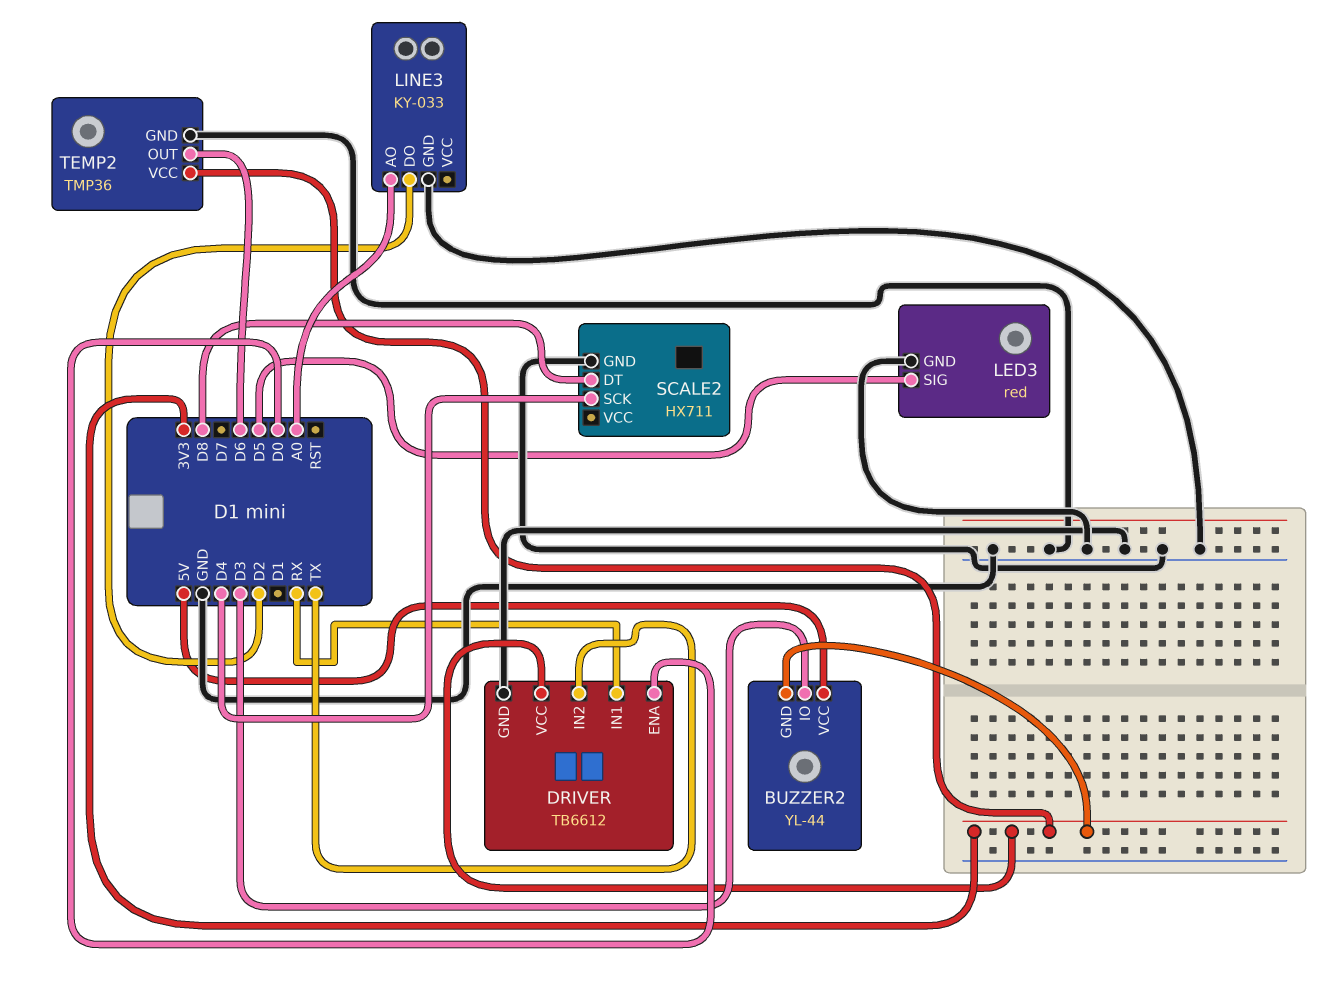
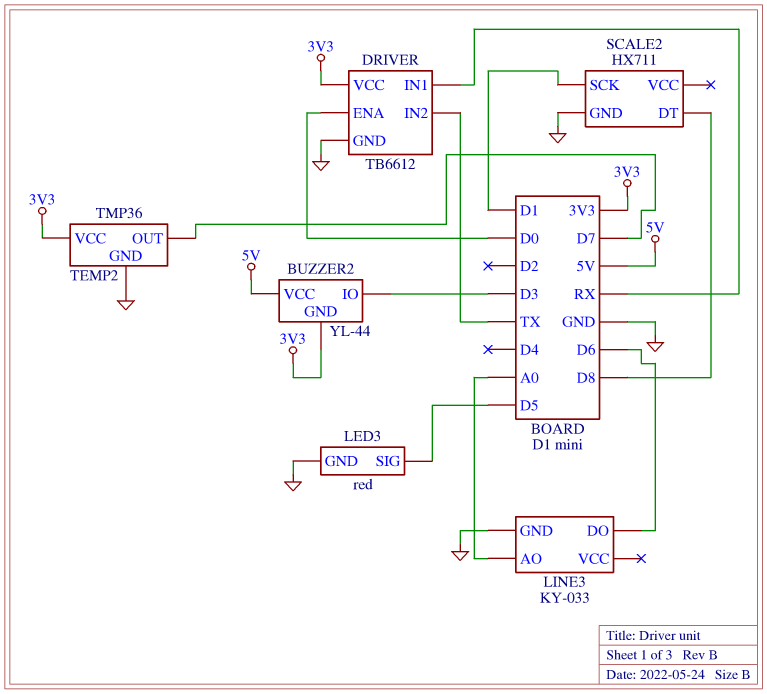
LINE3 pin DO: D2 -> D6
SCALE2 pin SCK: D4 -> D1
TEMP2 pin OUT: D6 -> D7

